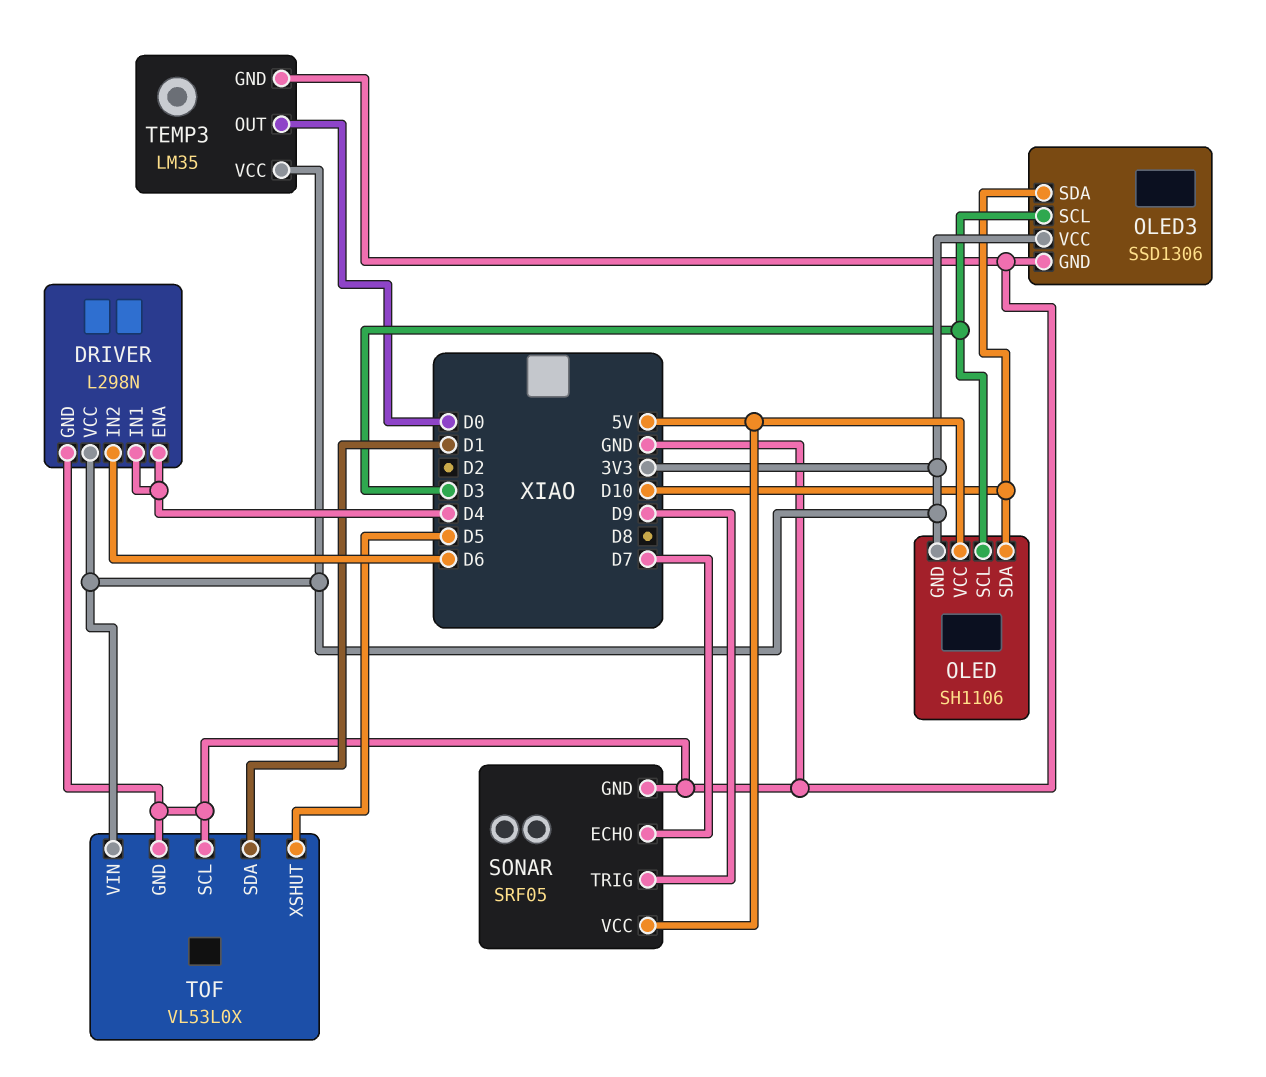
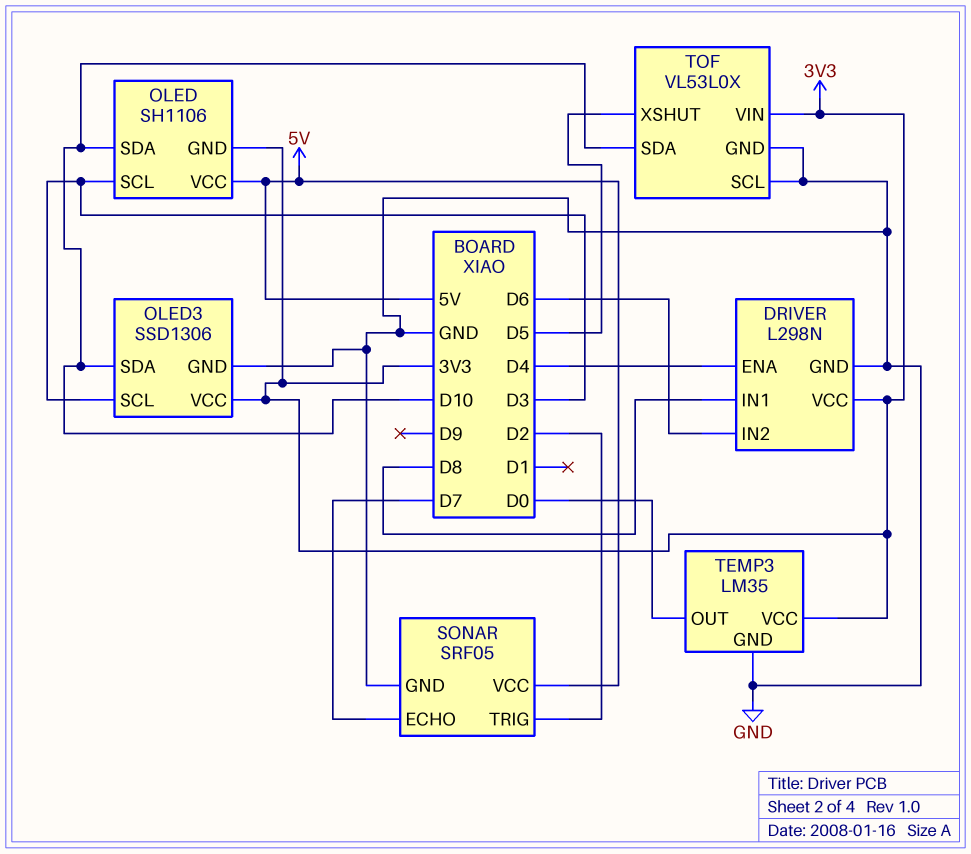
DRIVER pin IN1: D4 -> D8
SONAR pin TRIG: D9 -> D2
TOF pin SDA: D1 -> D10

